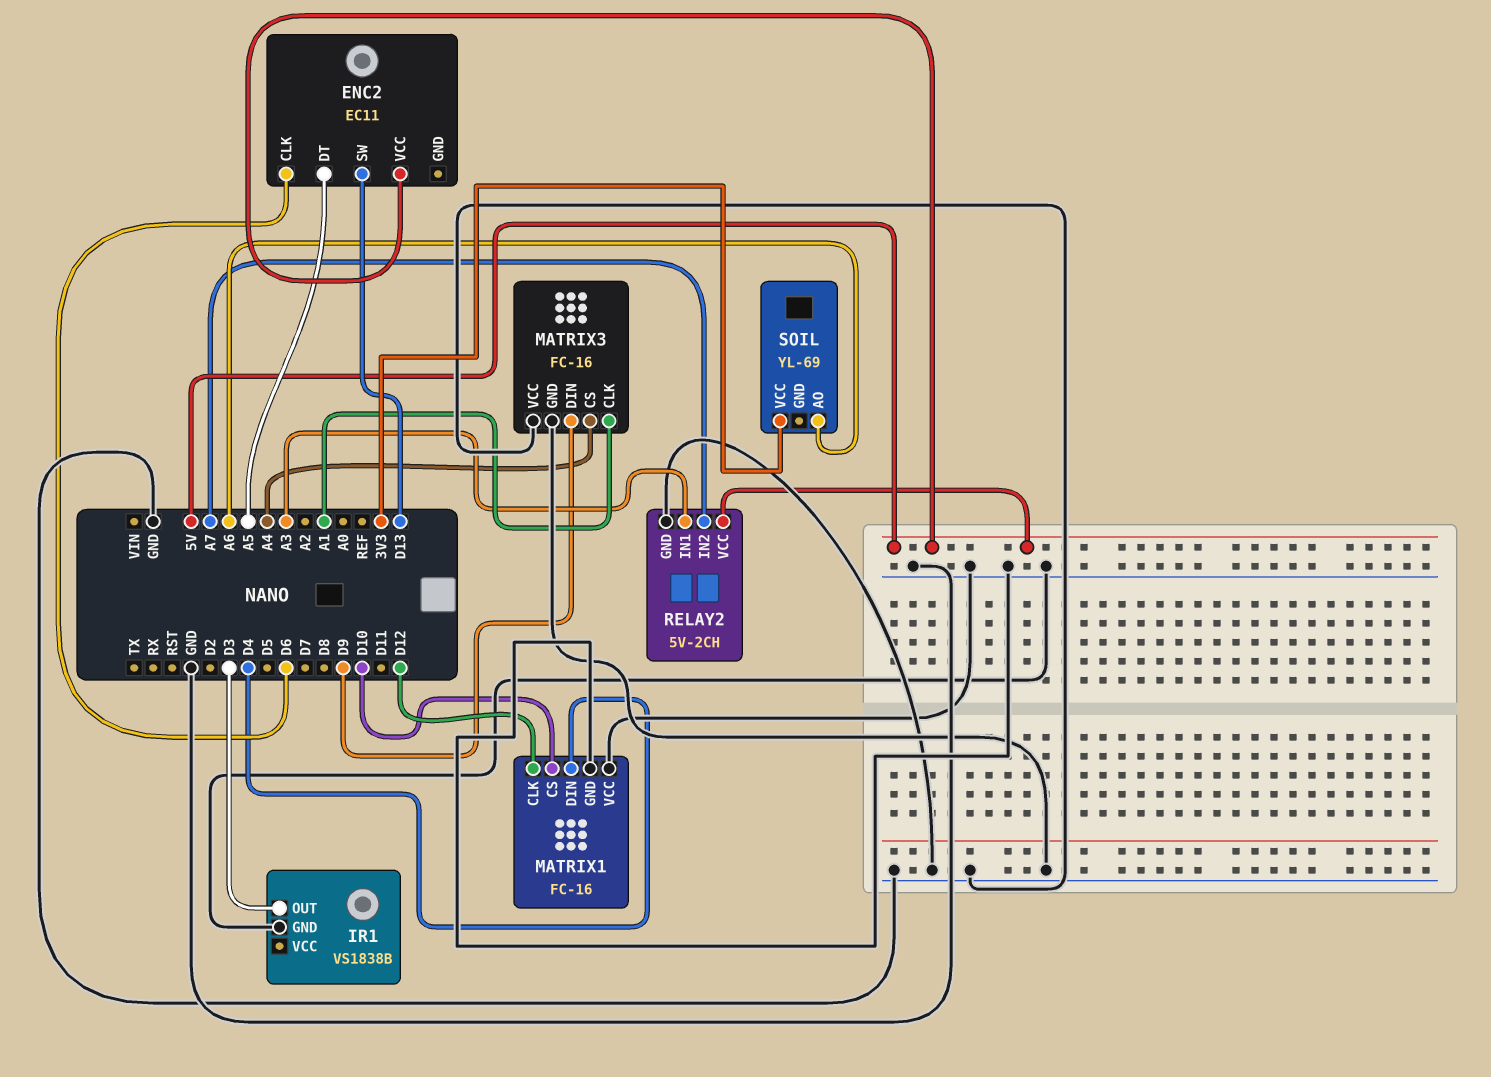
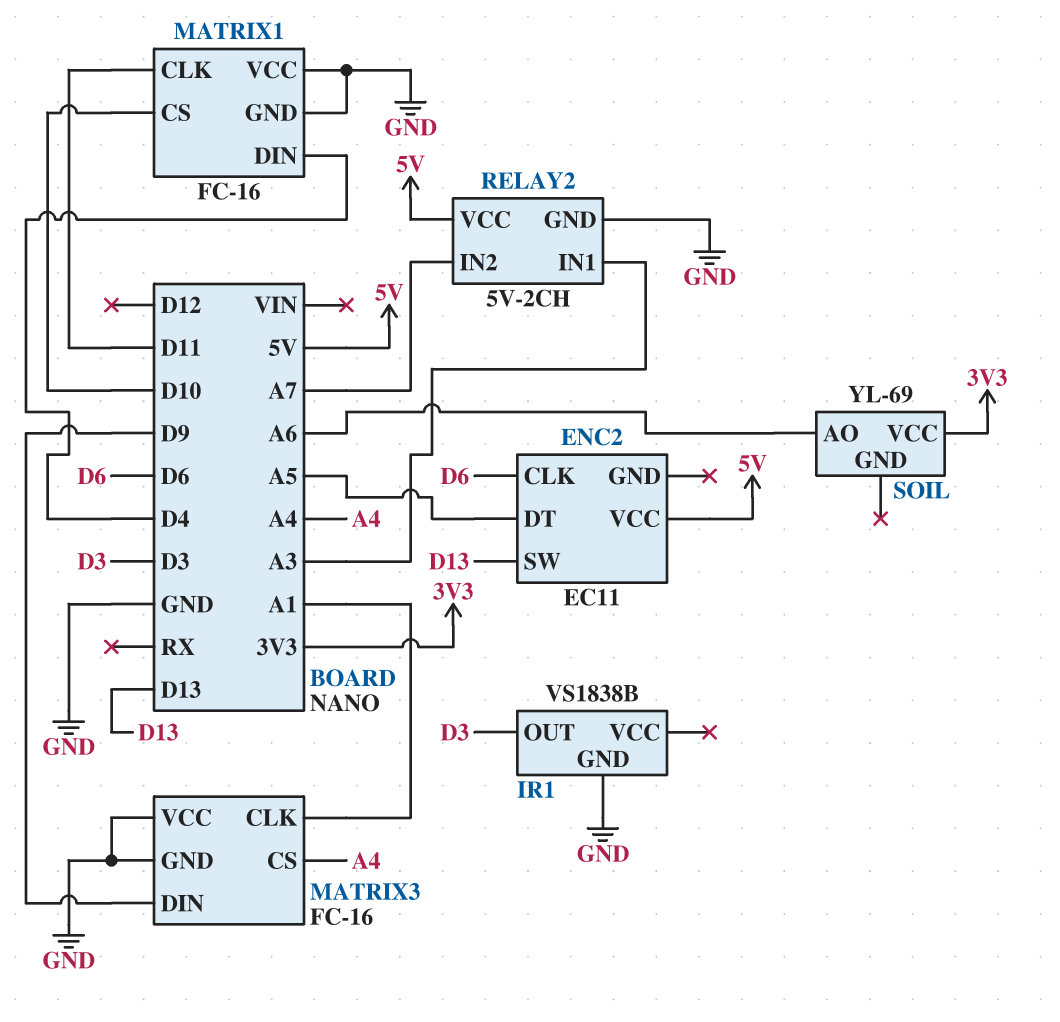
MATRIX1 pin CLK: D12 -> D11

